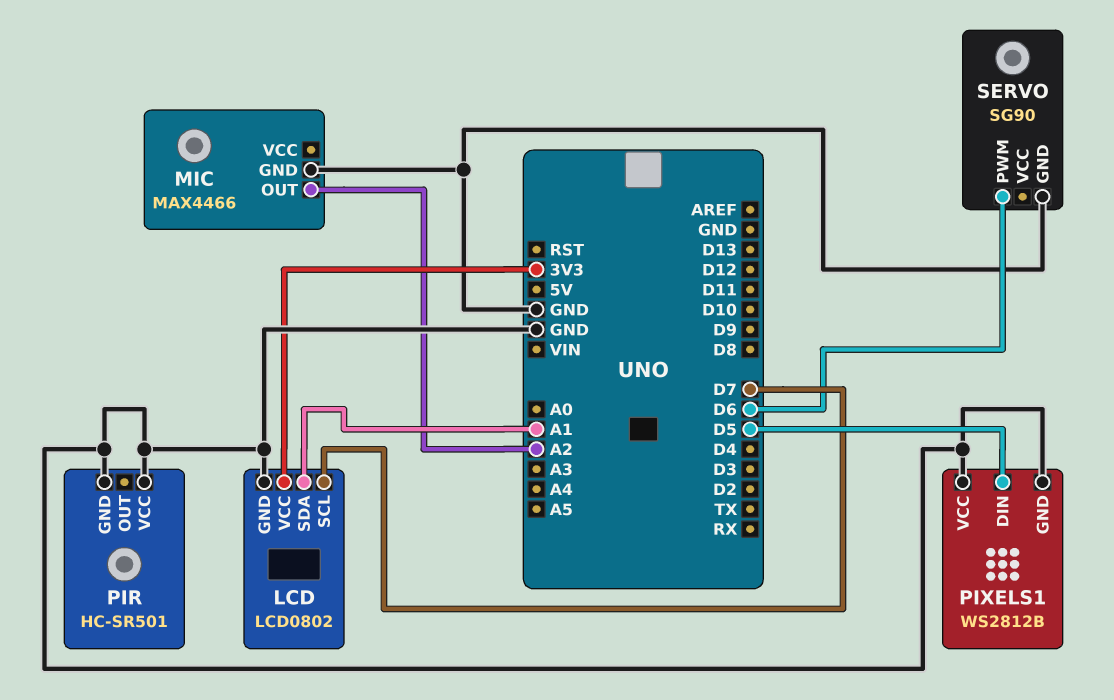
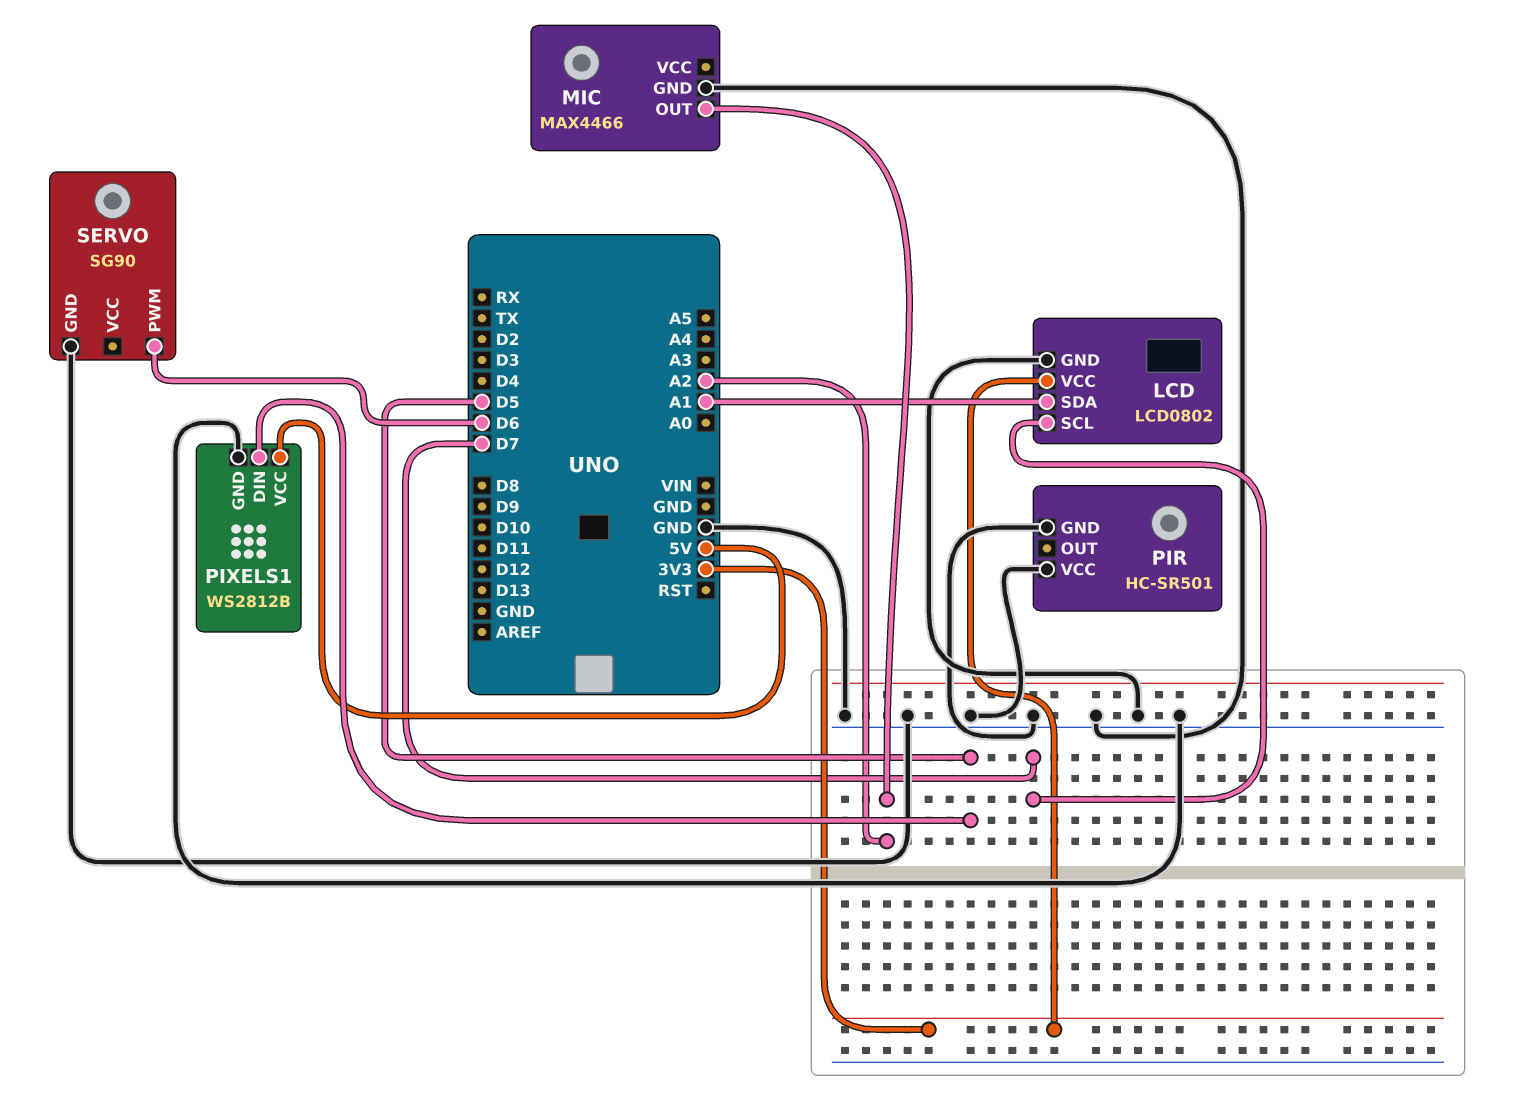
PIXELS1 pin VCC: GND -> 5V

